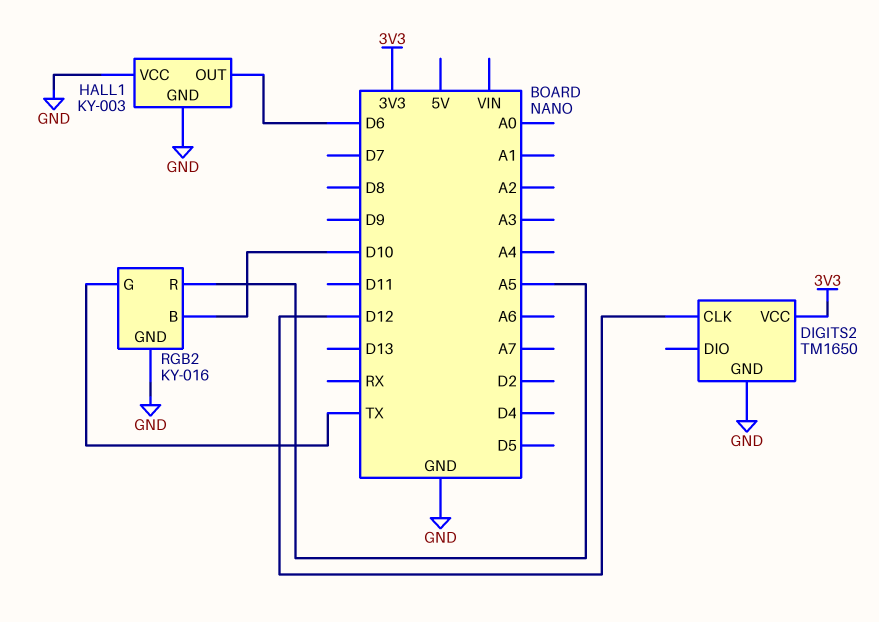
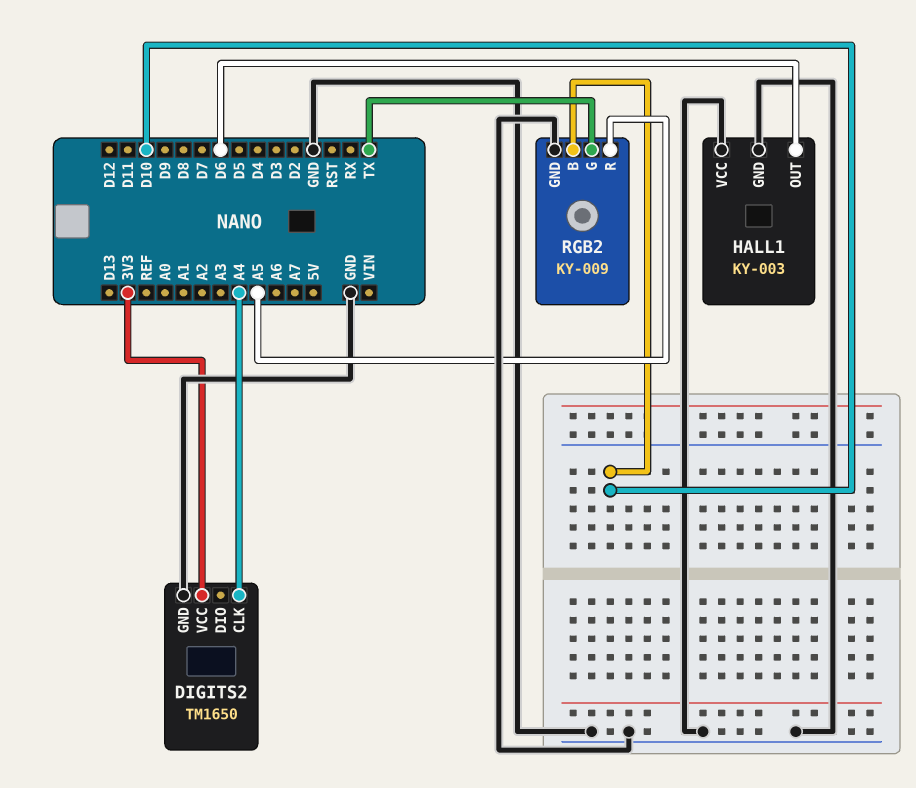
DIGITS2 pin CLK: D12 -> A4
RGB2: KY-016 -> KY-009

